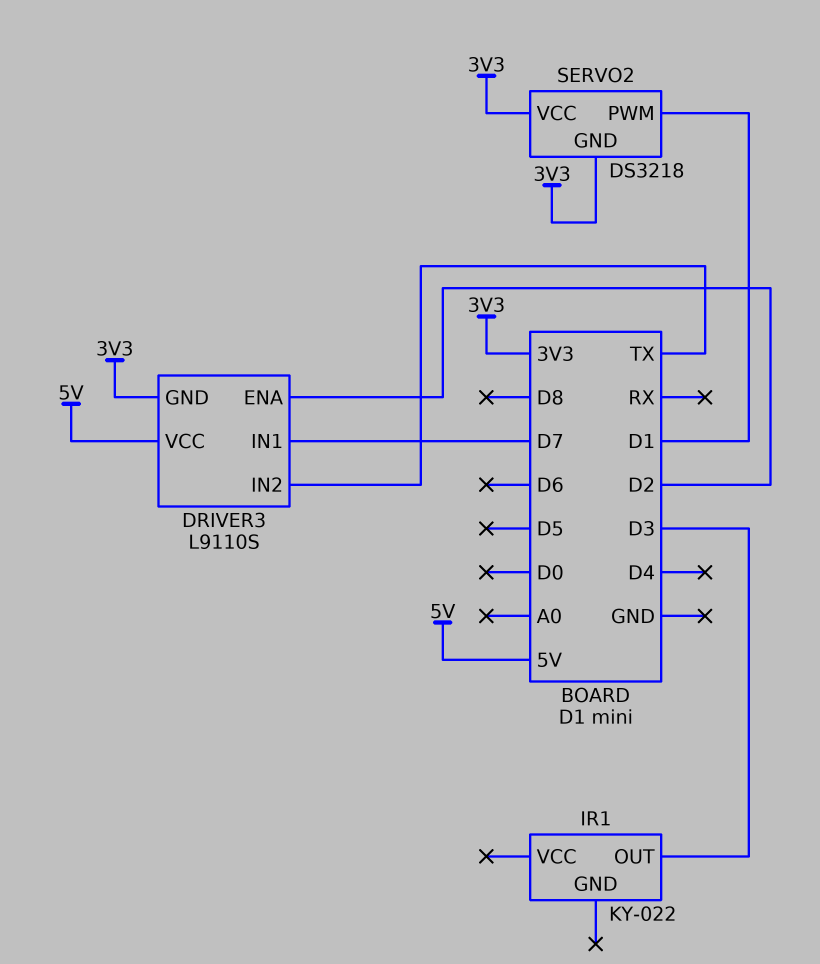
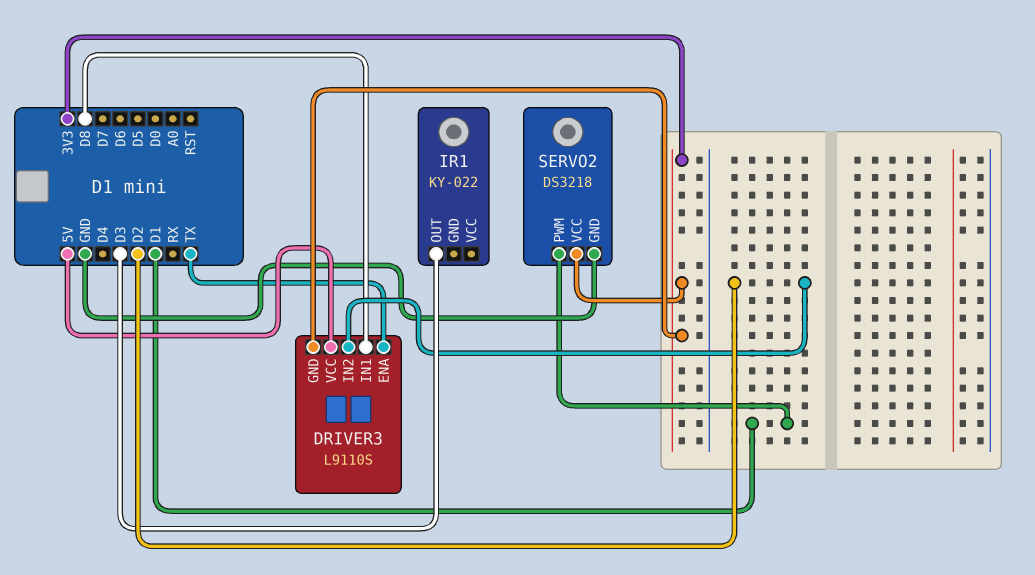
DRIVER3 pin ENA: D2 -> TX
DRIVER3 pin IN1: D7 -> D8
DRIVER3 pin IN2: TX -> D2
SERVO2 pin GND: 3V3 -> GND

